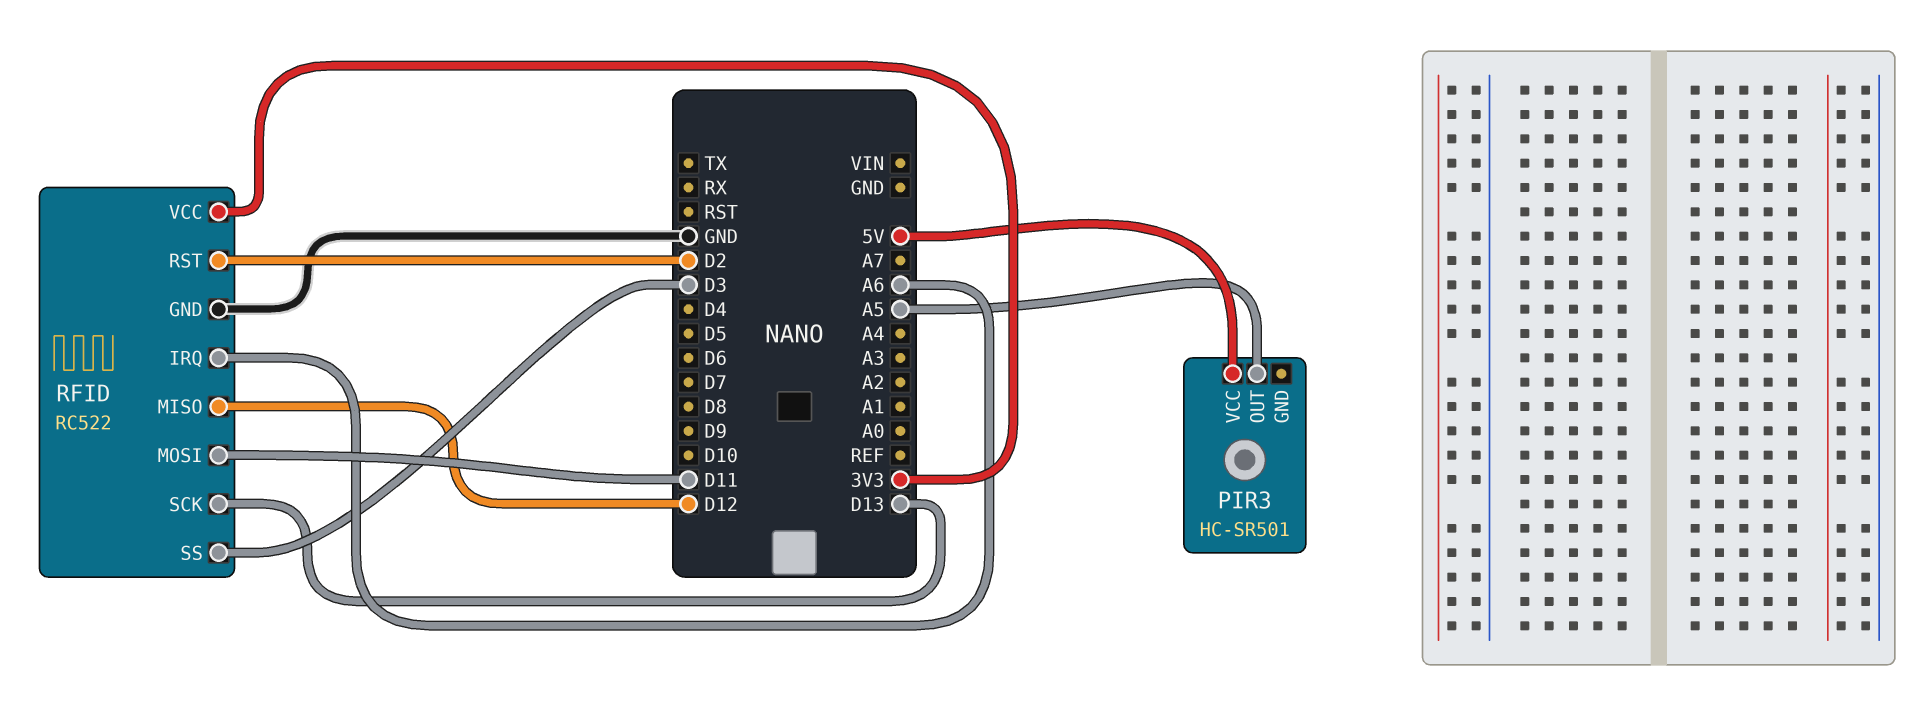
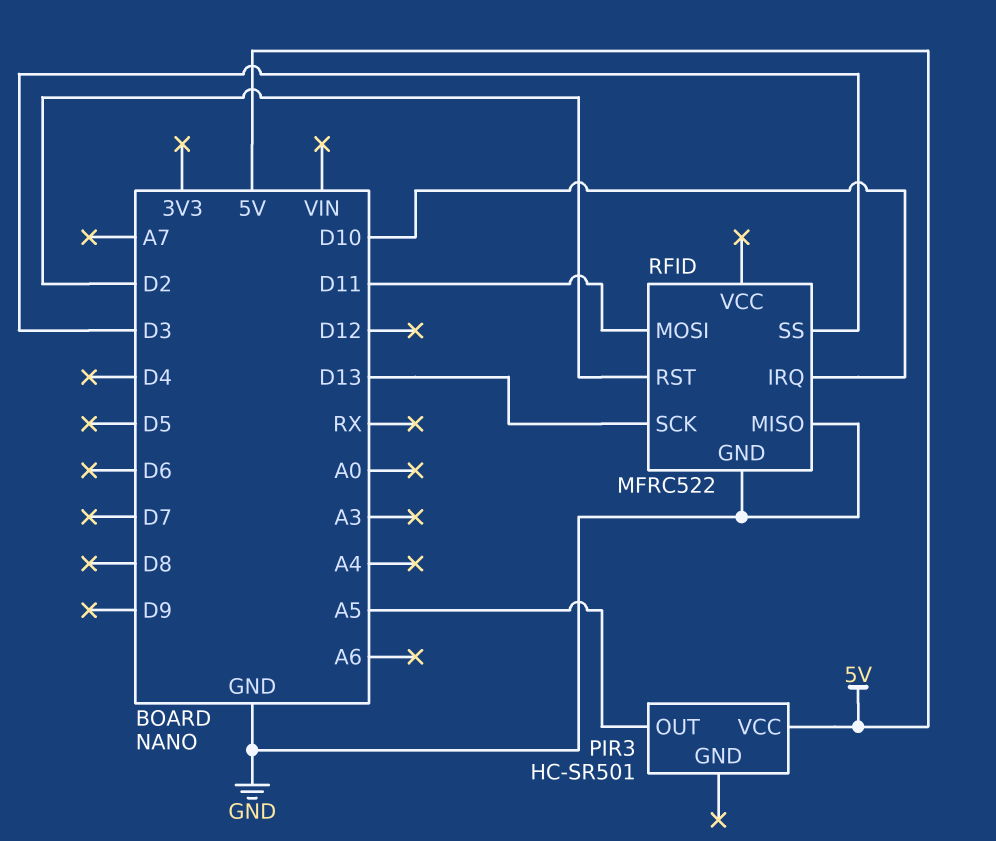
RFID: RC522 -> MFRC522
RFID pin IRQ: A6 -> D10
RFID pin MISO: D12 -> GND
RFID pin VCC: 3V3 -> none

